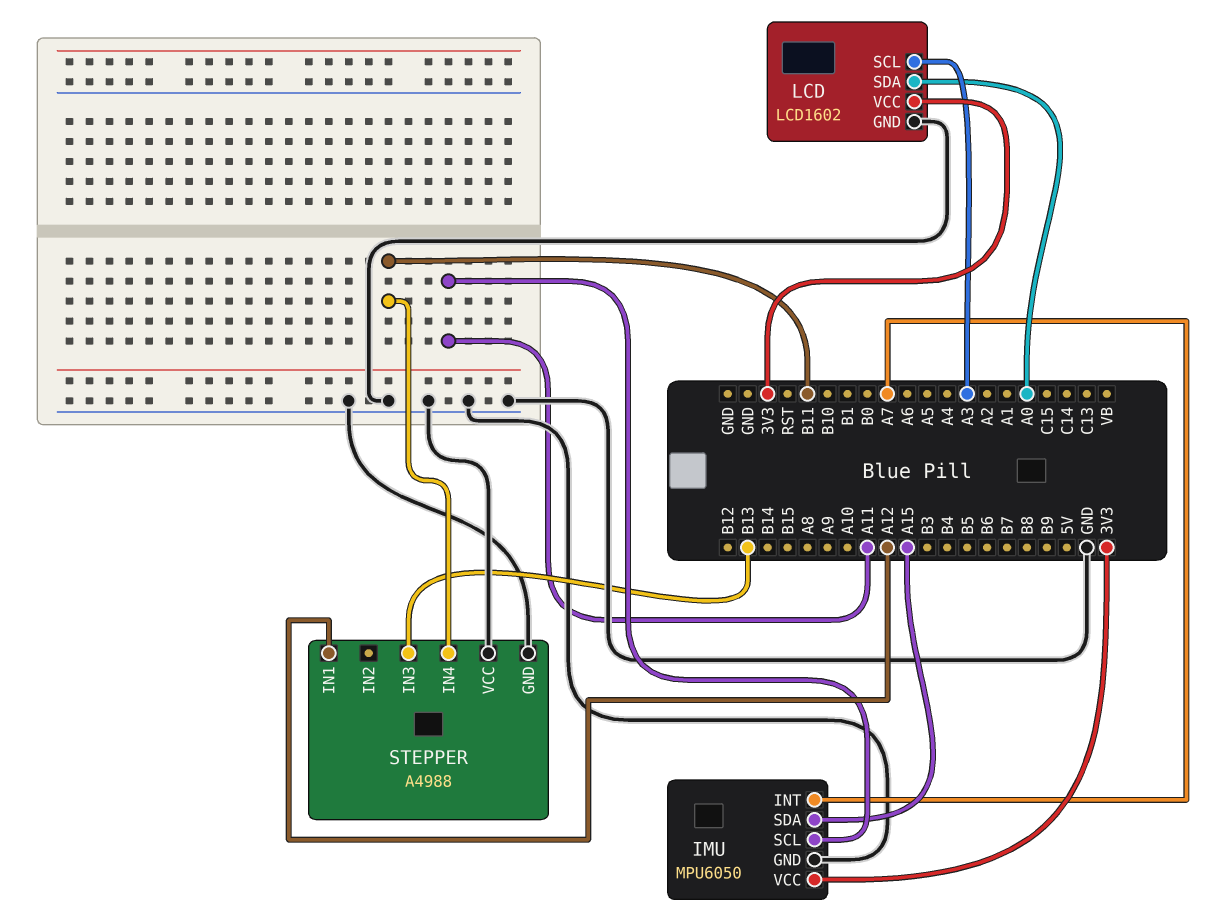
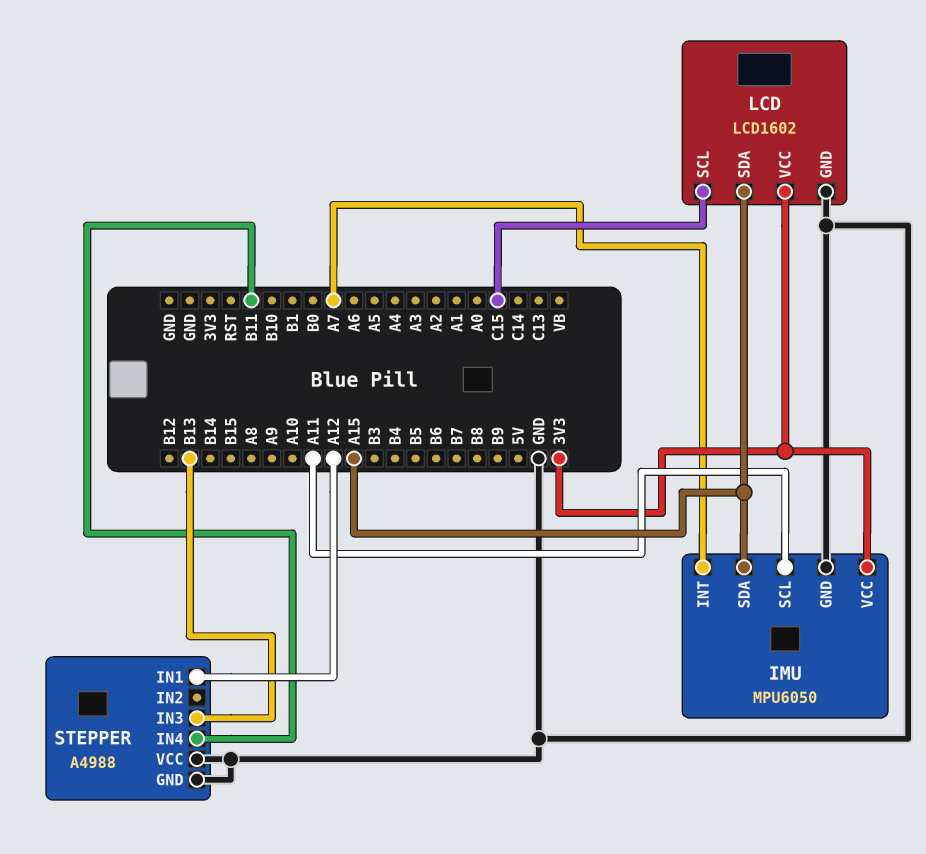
LCD pin SCL: A3 -> C15
LCD pin SDA: A0 -> A15

